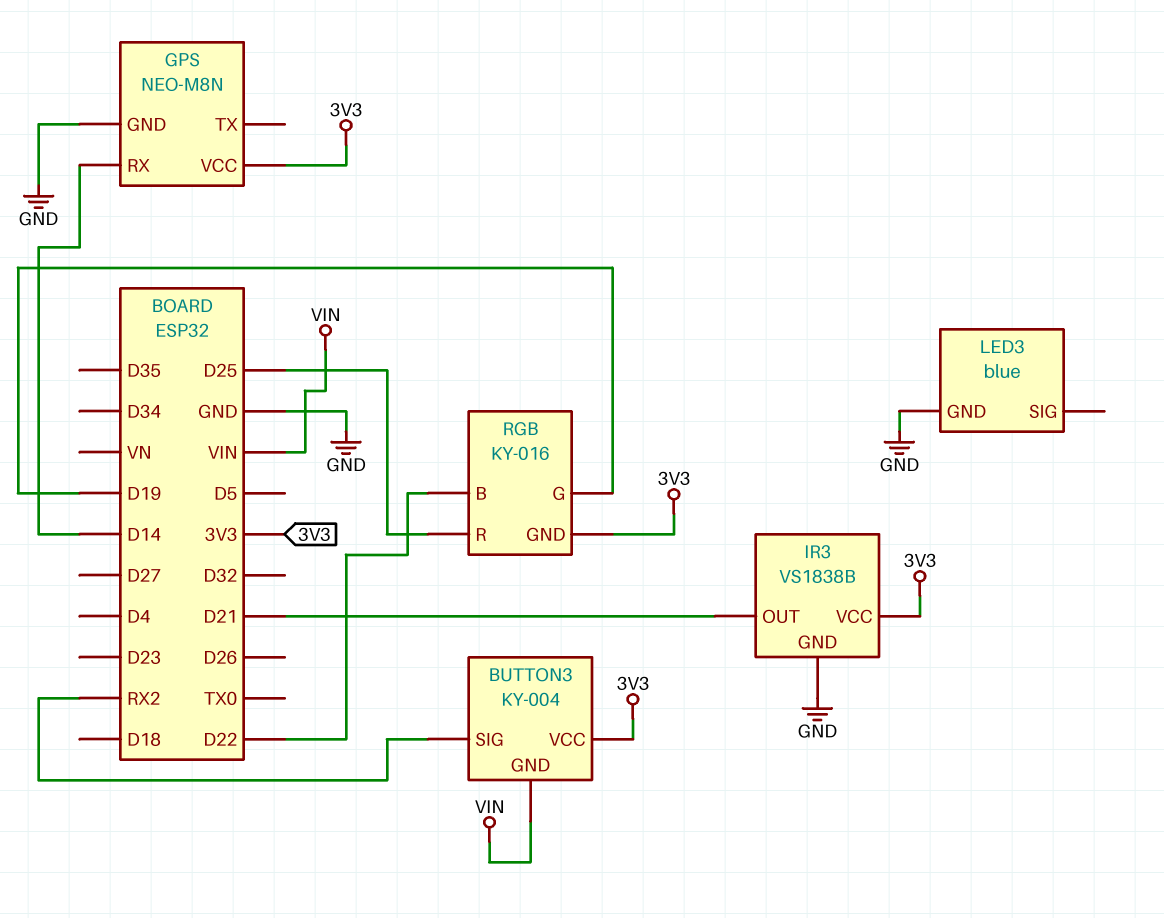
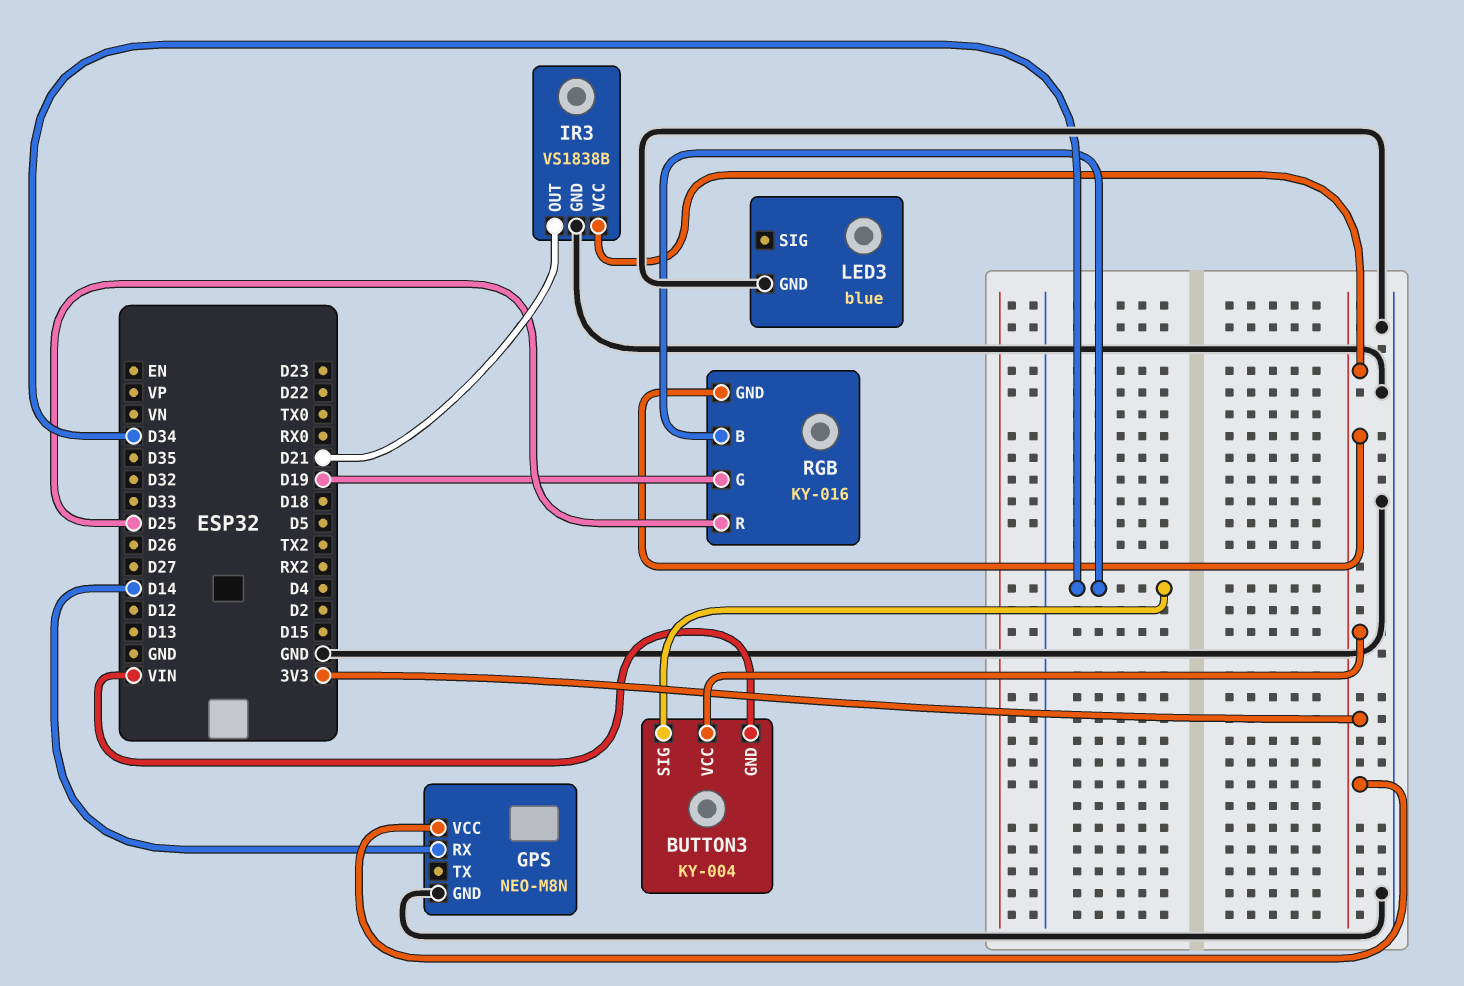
BUTTON3 pin SIG: RX2 -> D34
RGB pin B: D22 -> D34

